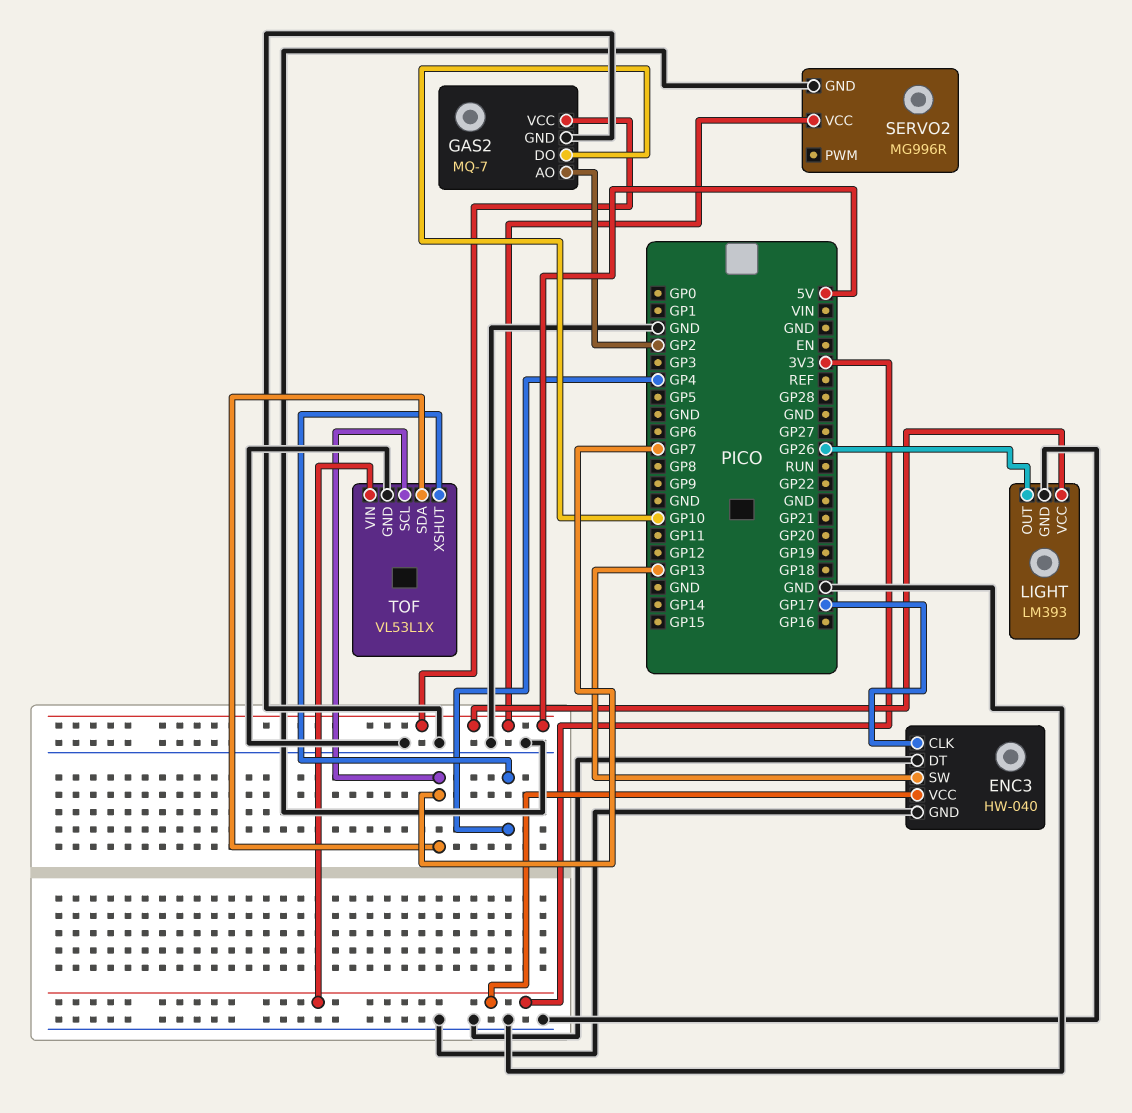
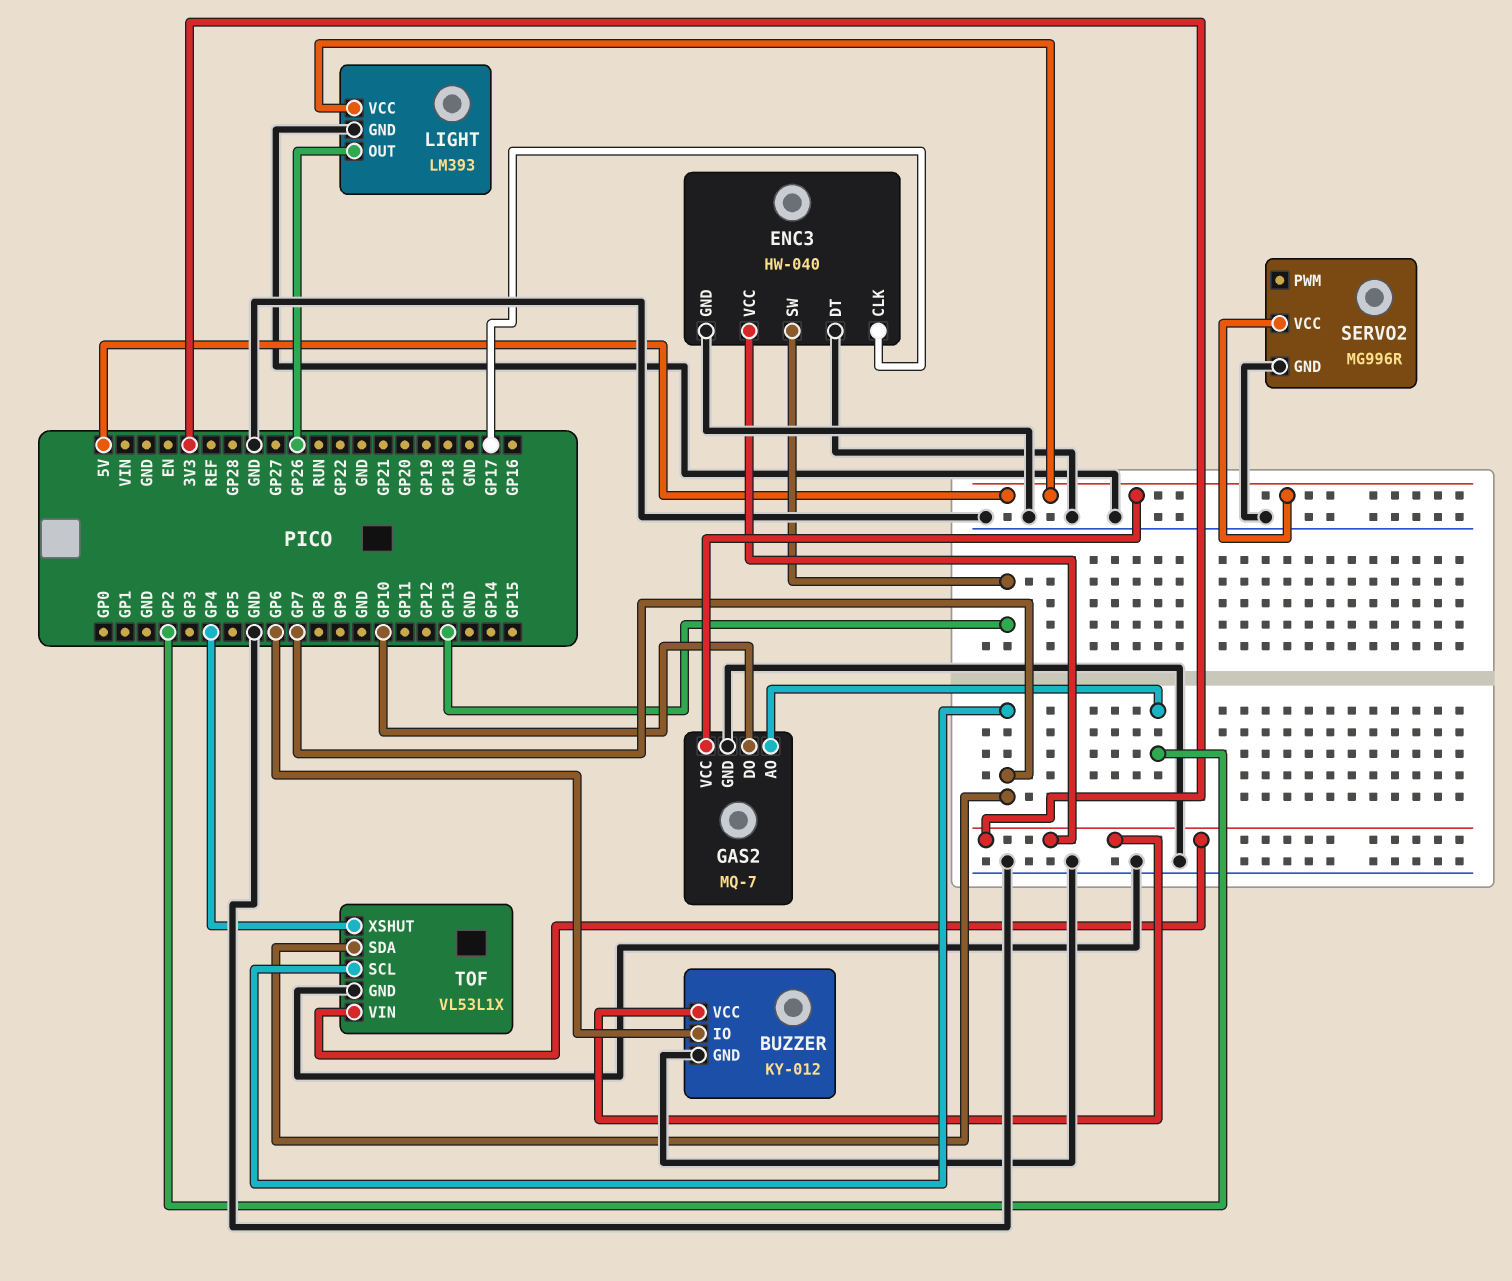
BUZZER: none -> KY-012
BUZZER pin GND: none -> GND
BUZZER pin IO: none -> GP6
BUZZER pin VCC: none -> 3V3

